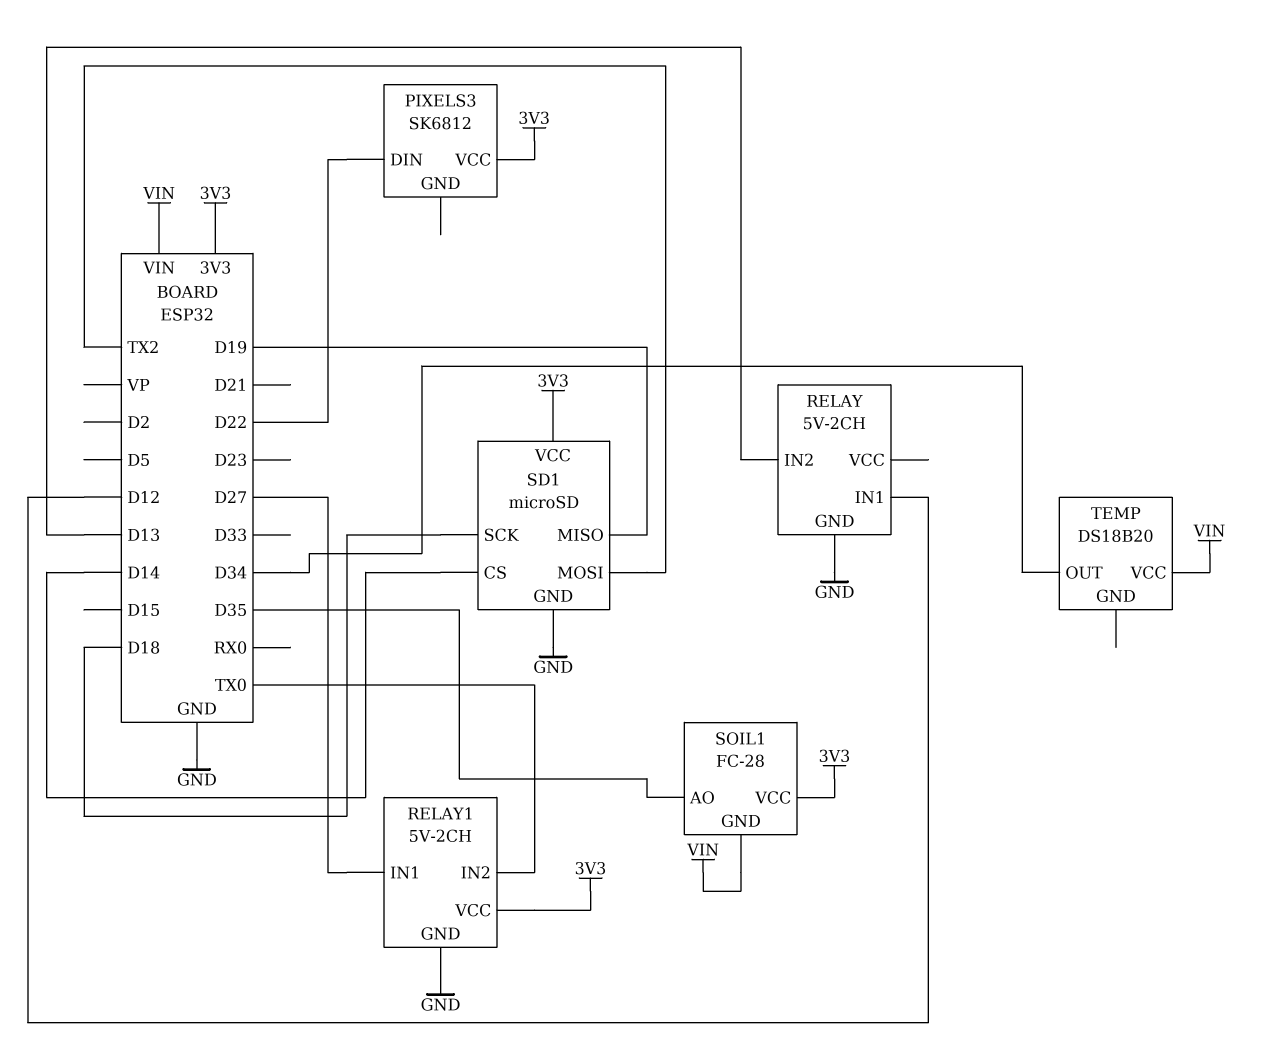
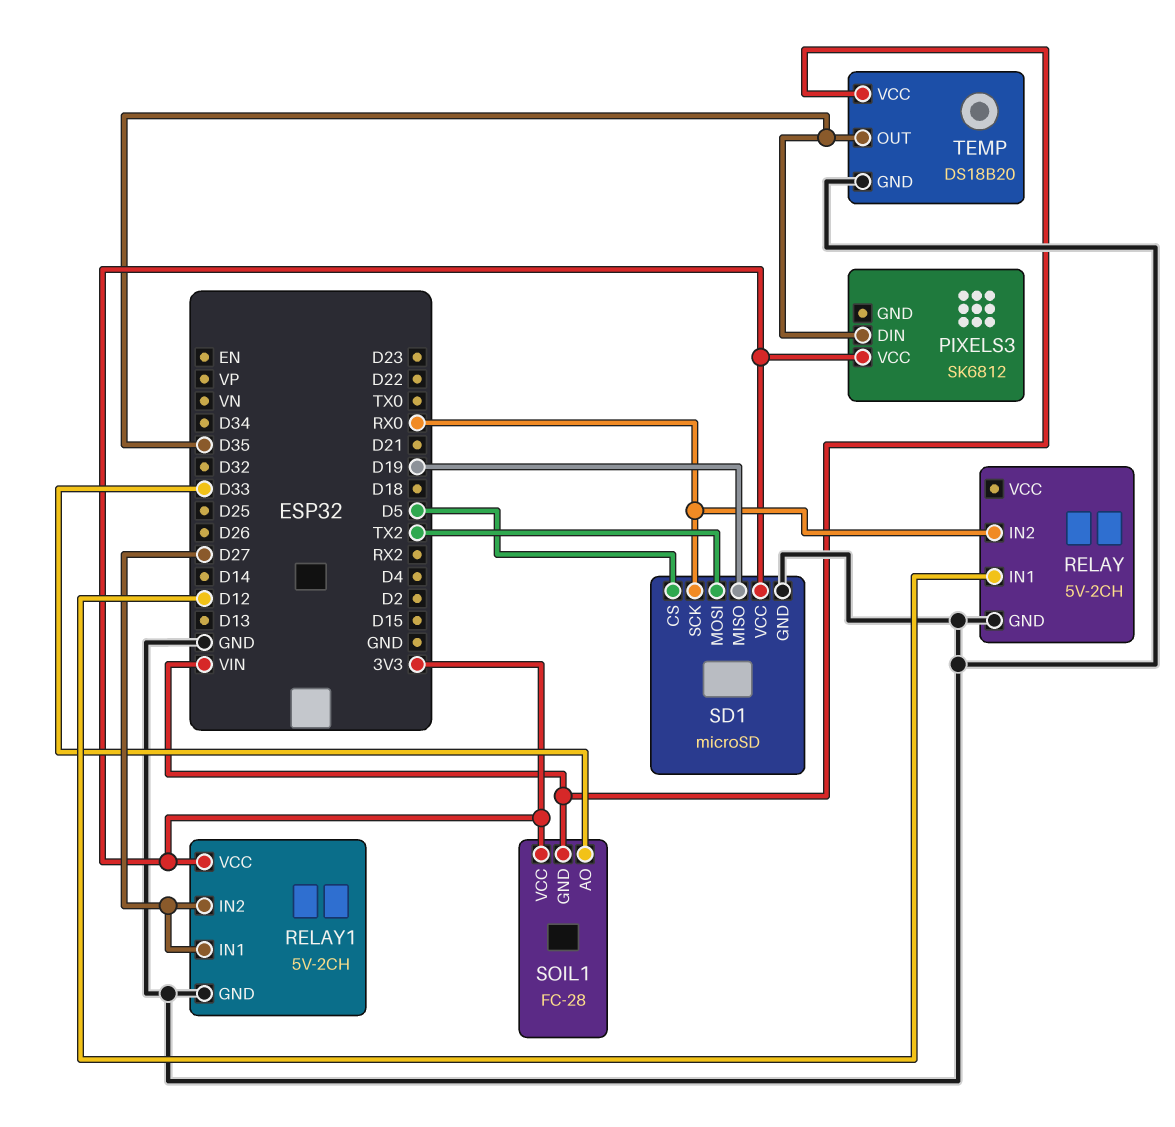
PIXELS3 pin DIN: D22 -> D35
RELAY pin IN2: D13 -> RX0
RELAY1 pin IN2: TX0 -> D27
SD1 pin CS: D14 -> D5
SD1 pin SCK: D18 -> RX0
SOIL1 pin AO: D35 -> D33
TEMP pin GND: none -> GND
TEMP pin OUT: D34 -> D35

